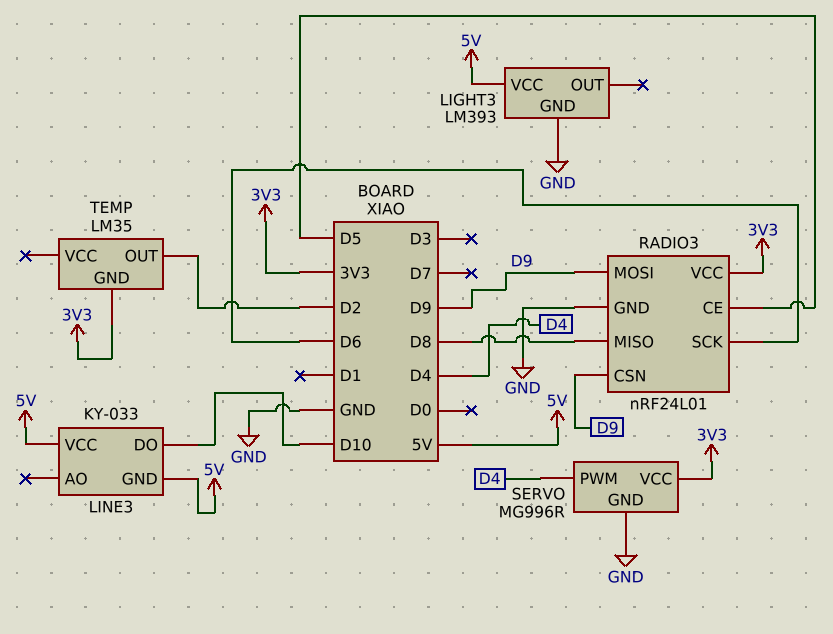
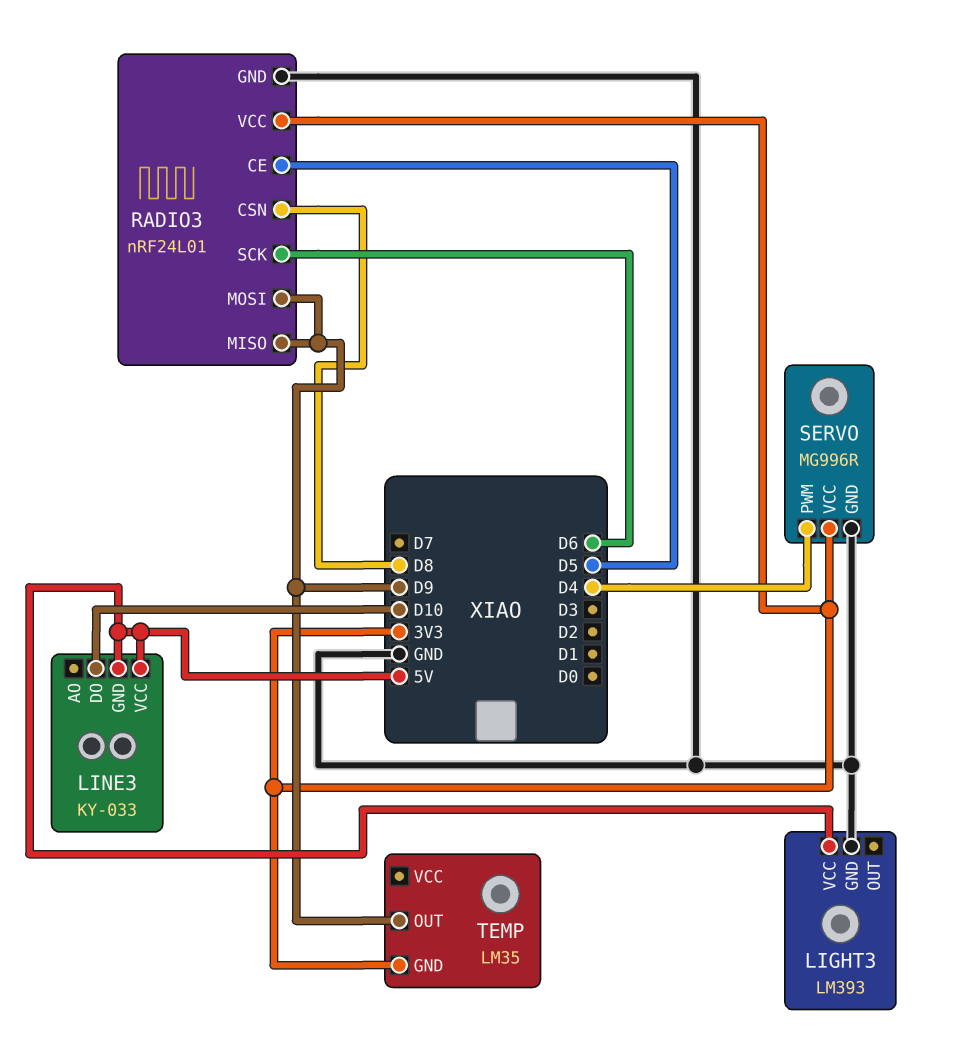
RADIO3 pin CSN: D9 -> D8
RADIO3 pin MISO: D8 -> D9
TEMP pin OUT: D2 -> D9

